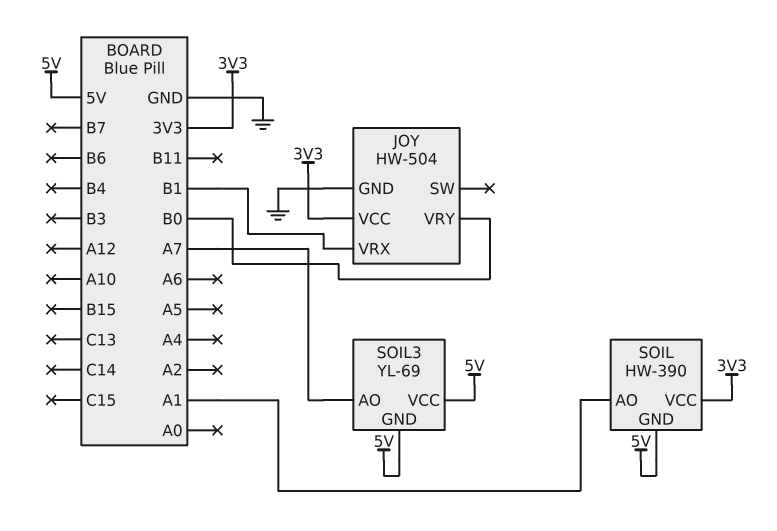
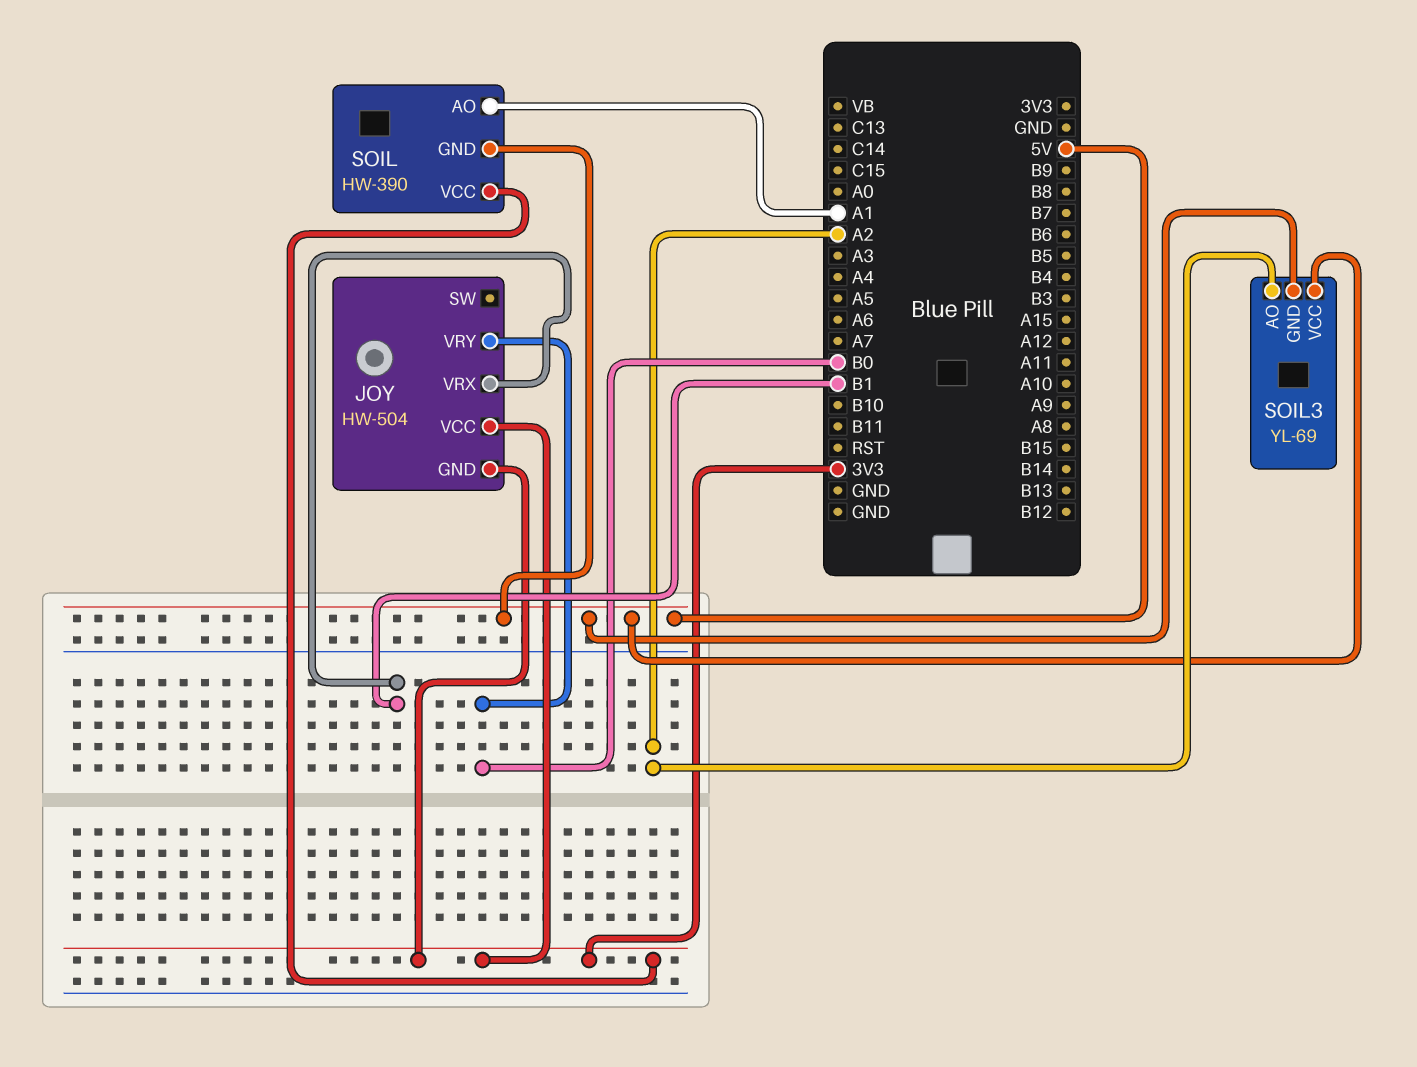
JOY pin GND: GND -> 3V3
SOIL3 pin AO: A7 -> A2

